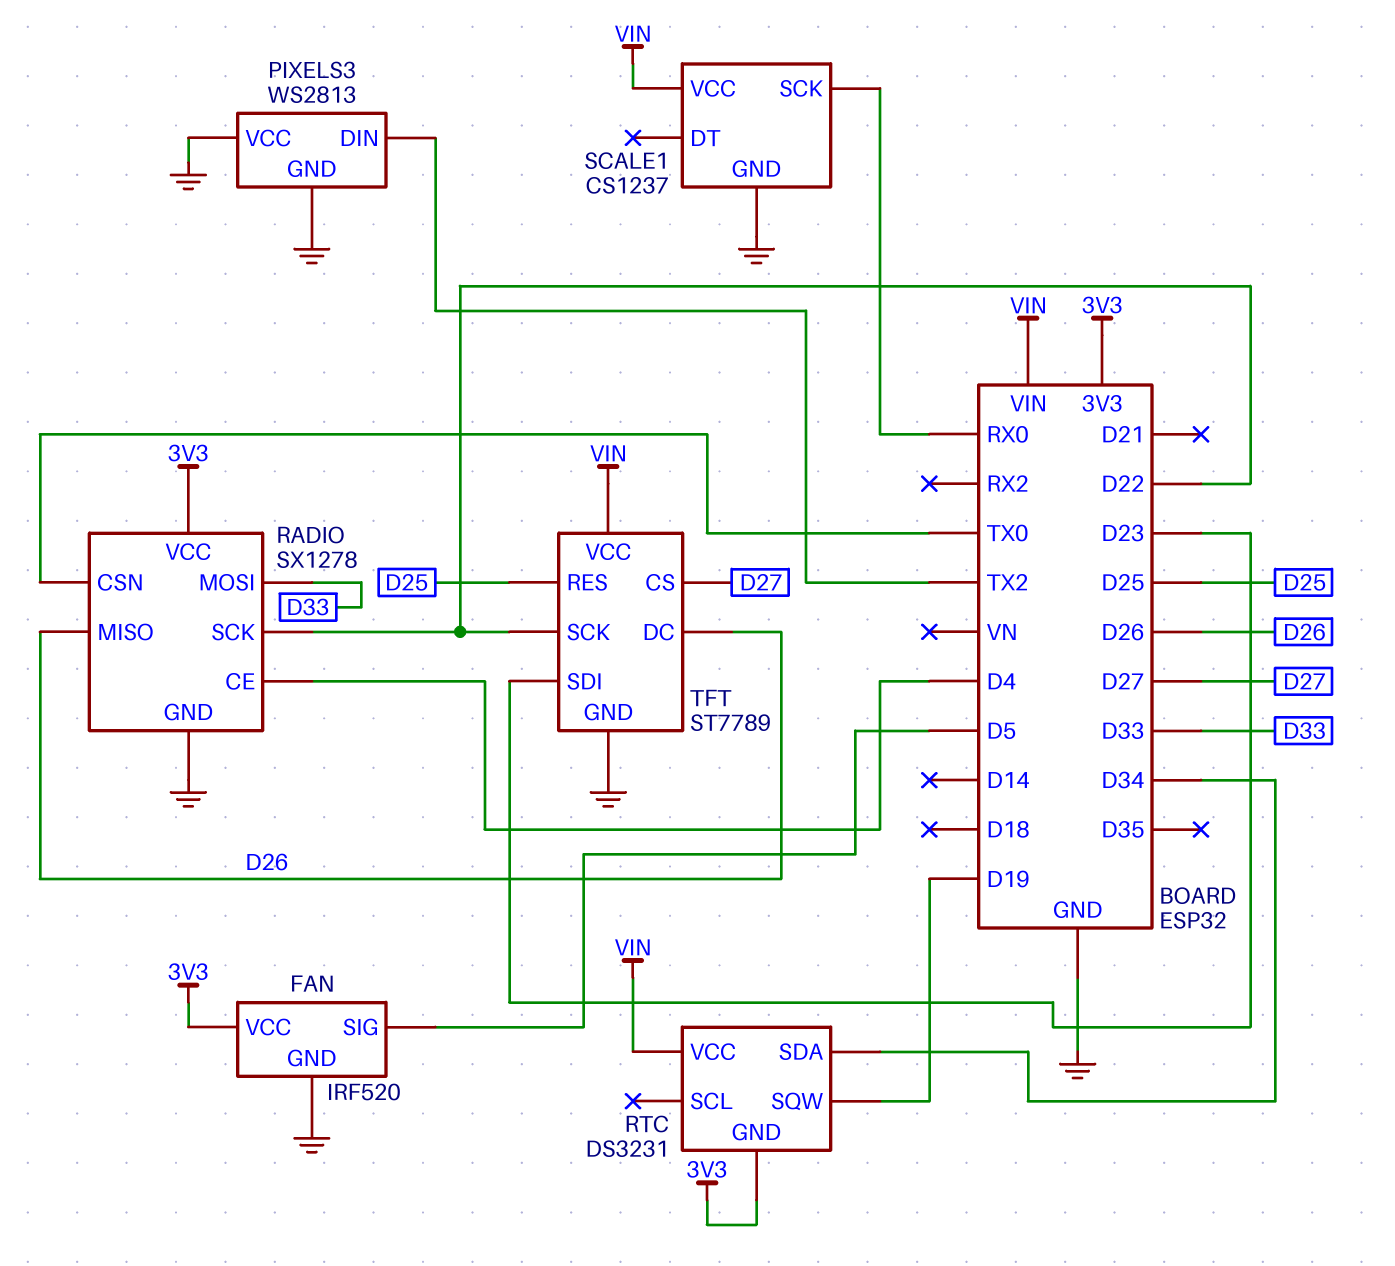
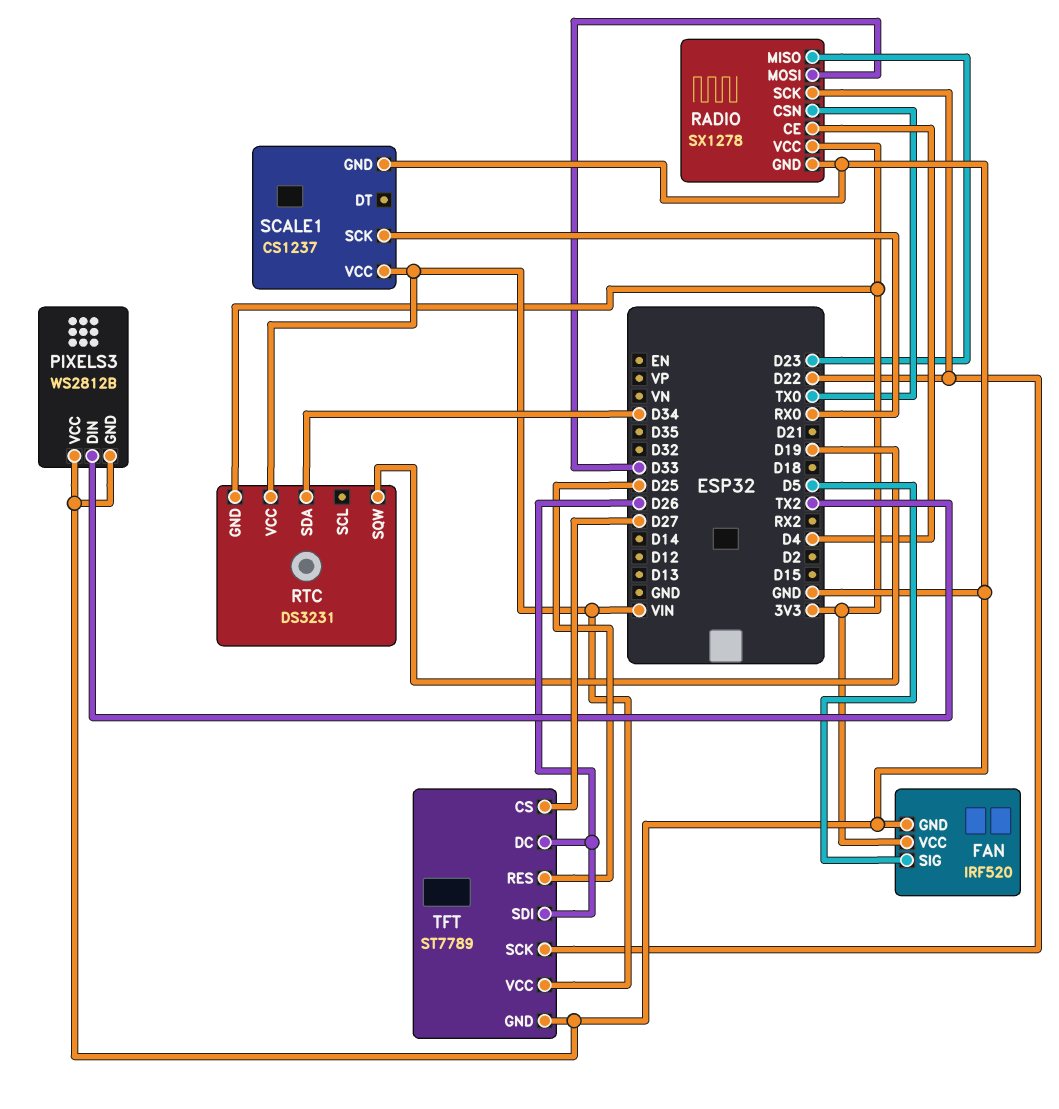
PIXELS3: WS2813 -> WS2812B
RADIO pin MISO: D26 -> D23
TFT pin SDI: D23 -> D26

